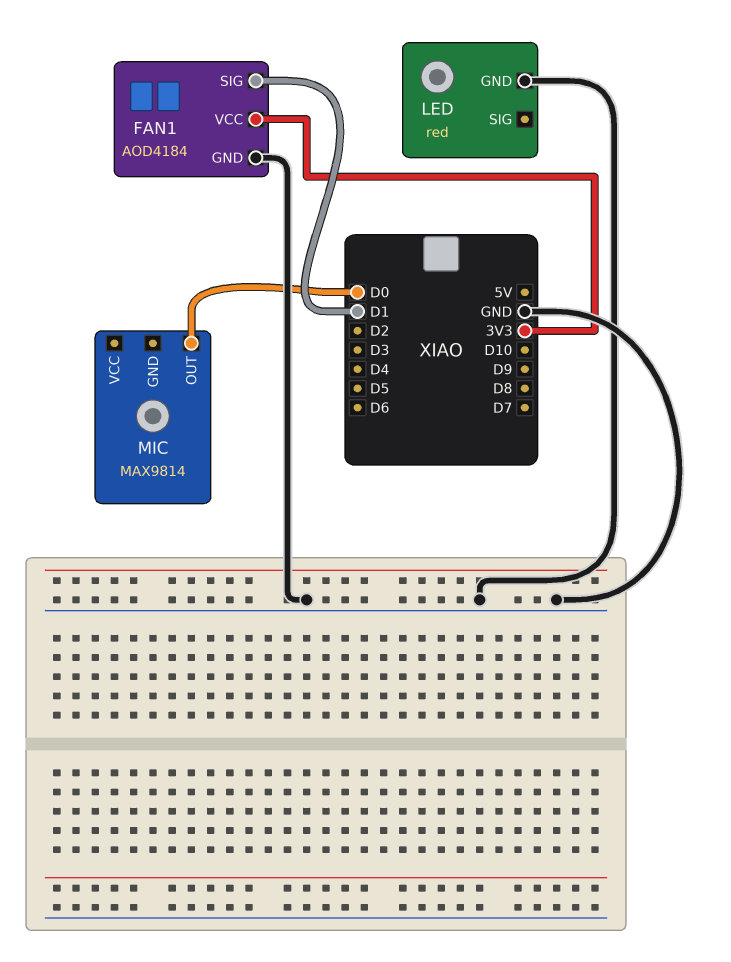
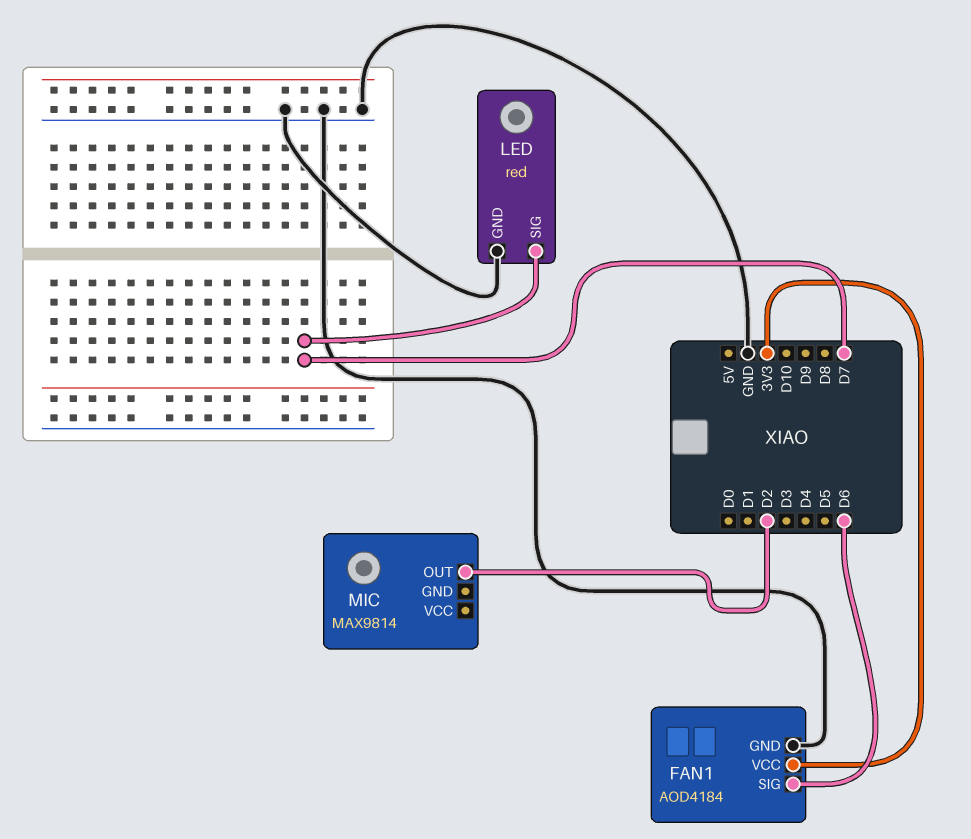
FAN1 pin SIG: D1 -> D6
LED pin SIG: none -> D7
MIC pin OUT: D0 -> D2

